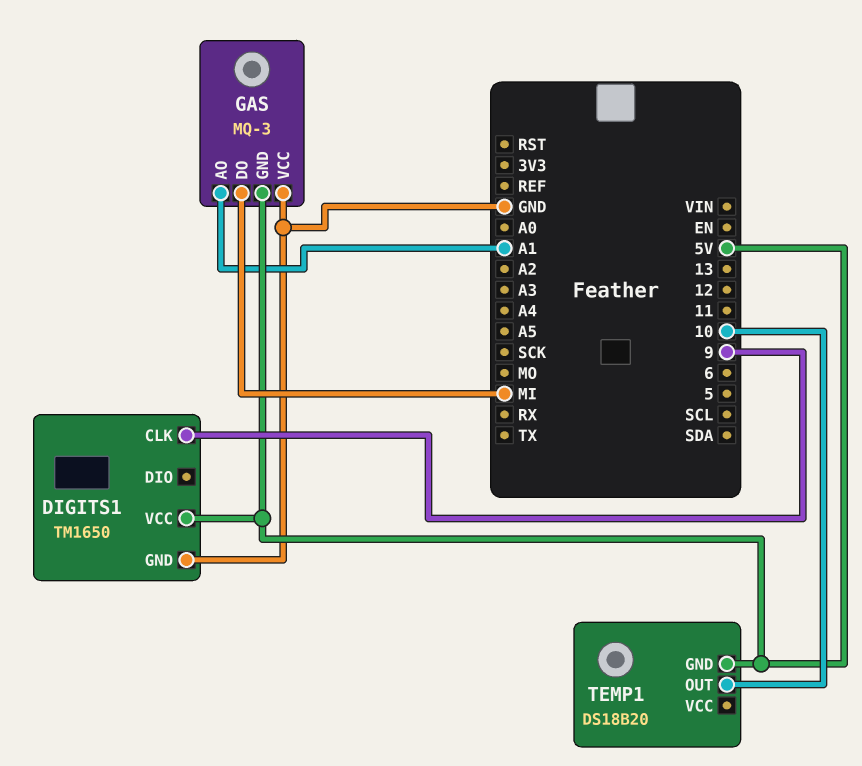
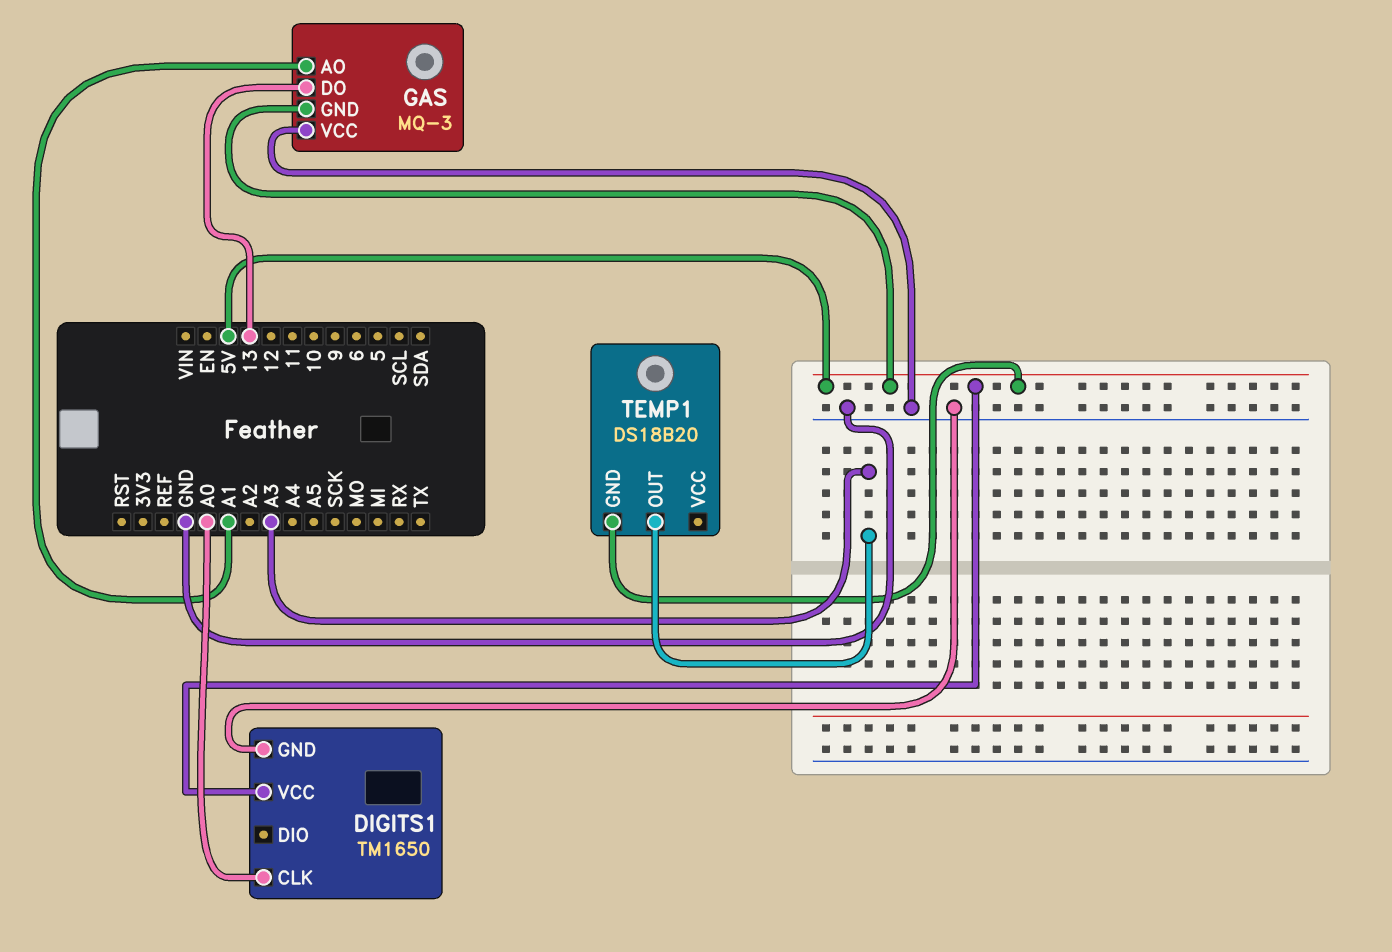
DIGITS1 pin CLK: 9 -> A0
GAS pin DO: MI -> 13
TEMP1 pin OUT: 10 -> A3

